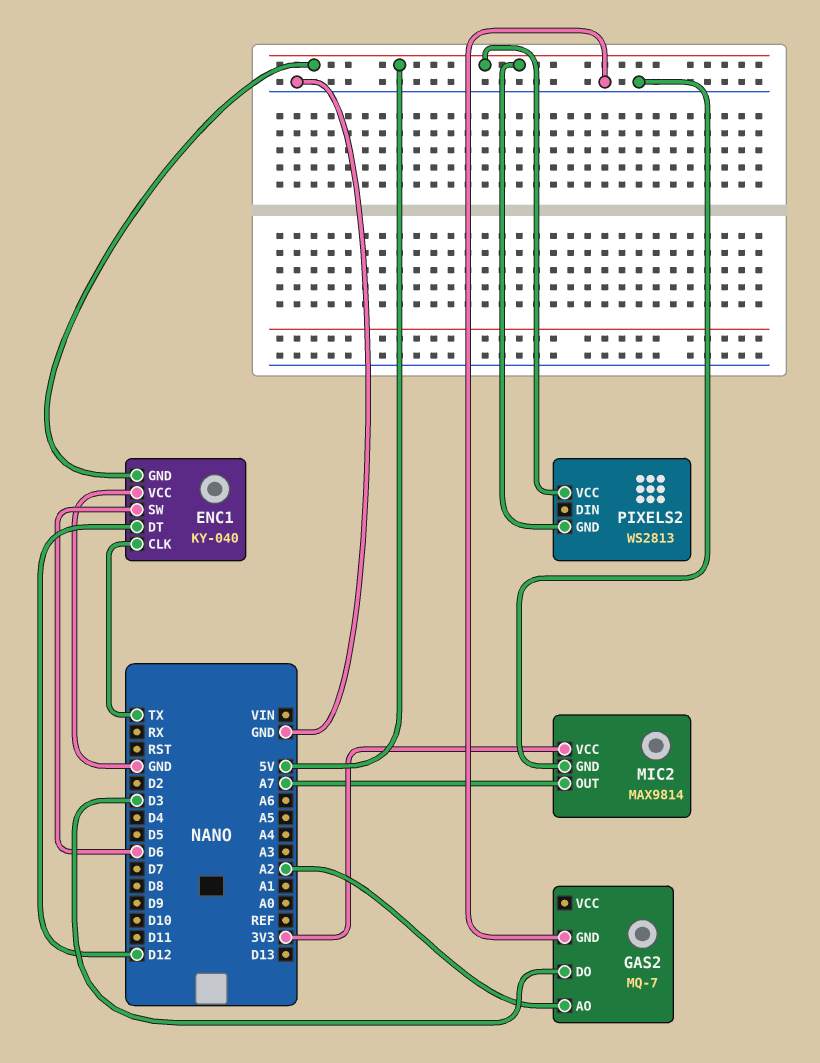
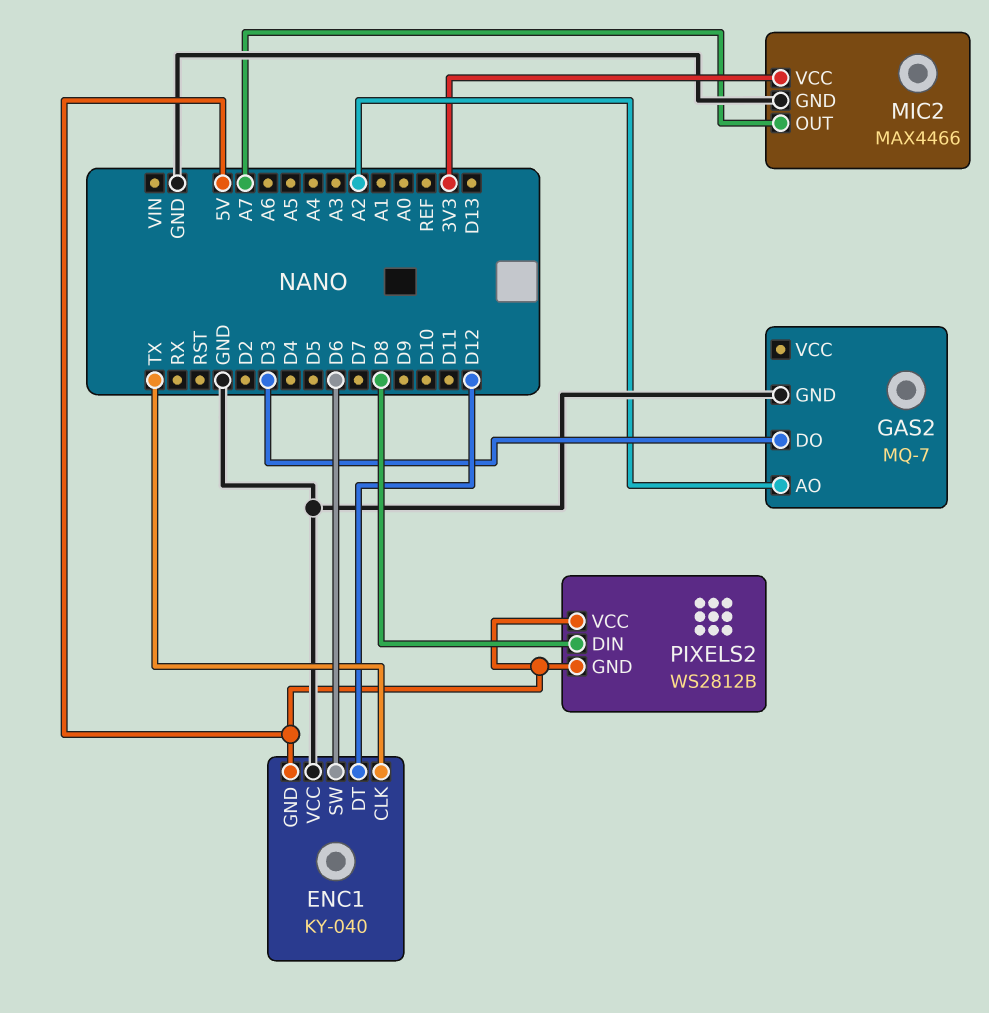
MIC2: MAX9814 -> MAX4466
PIXELS2: WS2813 -> WS2812B
PIXELS2 pin DIN: none -> D8

